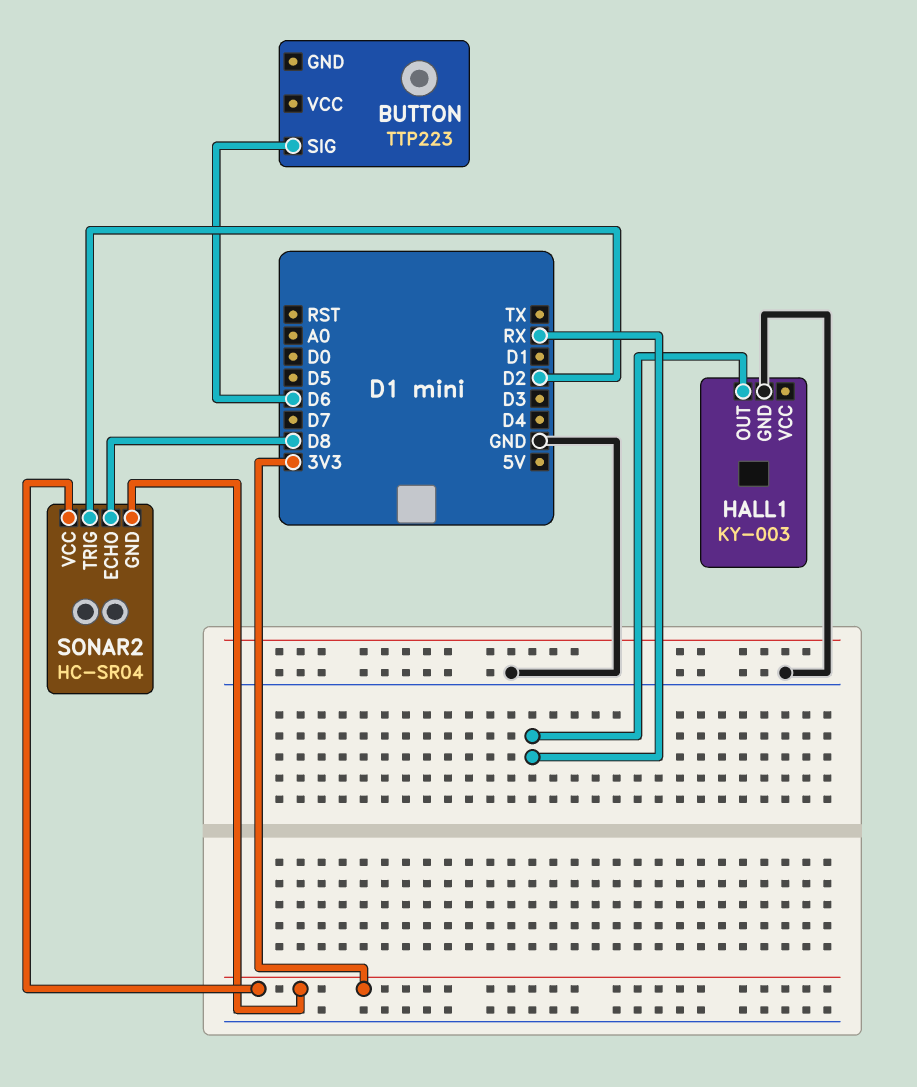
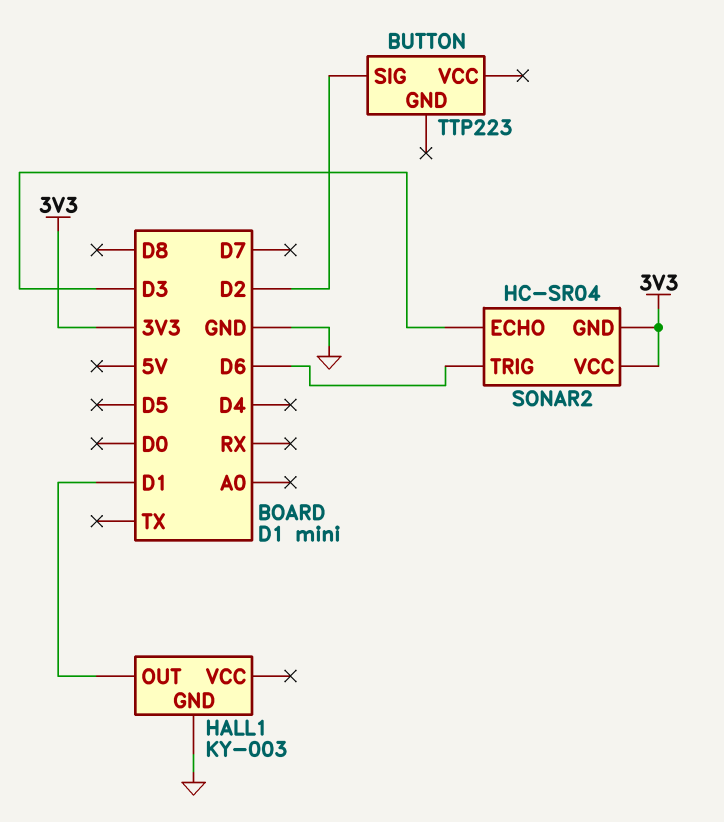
BUTTON pin SIG: D6 -> D2
HALL1 pin OUT: RX -> D1
SONAR2 pin ECHO: D8 -> D3
SONAR2 pin TRIG: D2 -> D6

